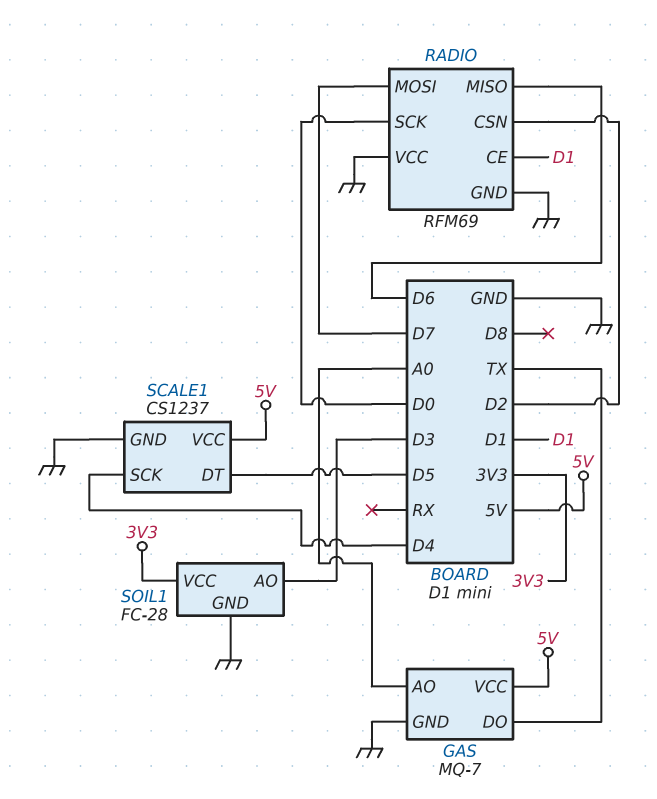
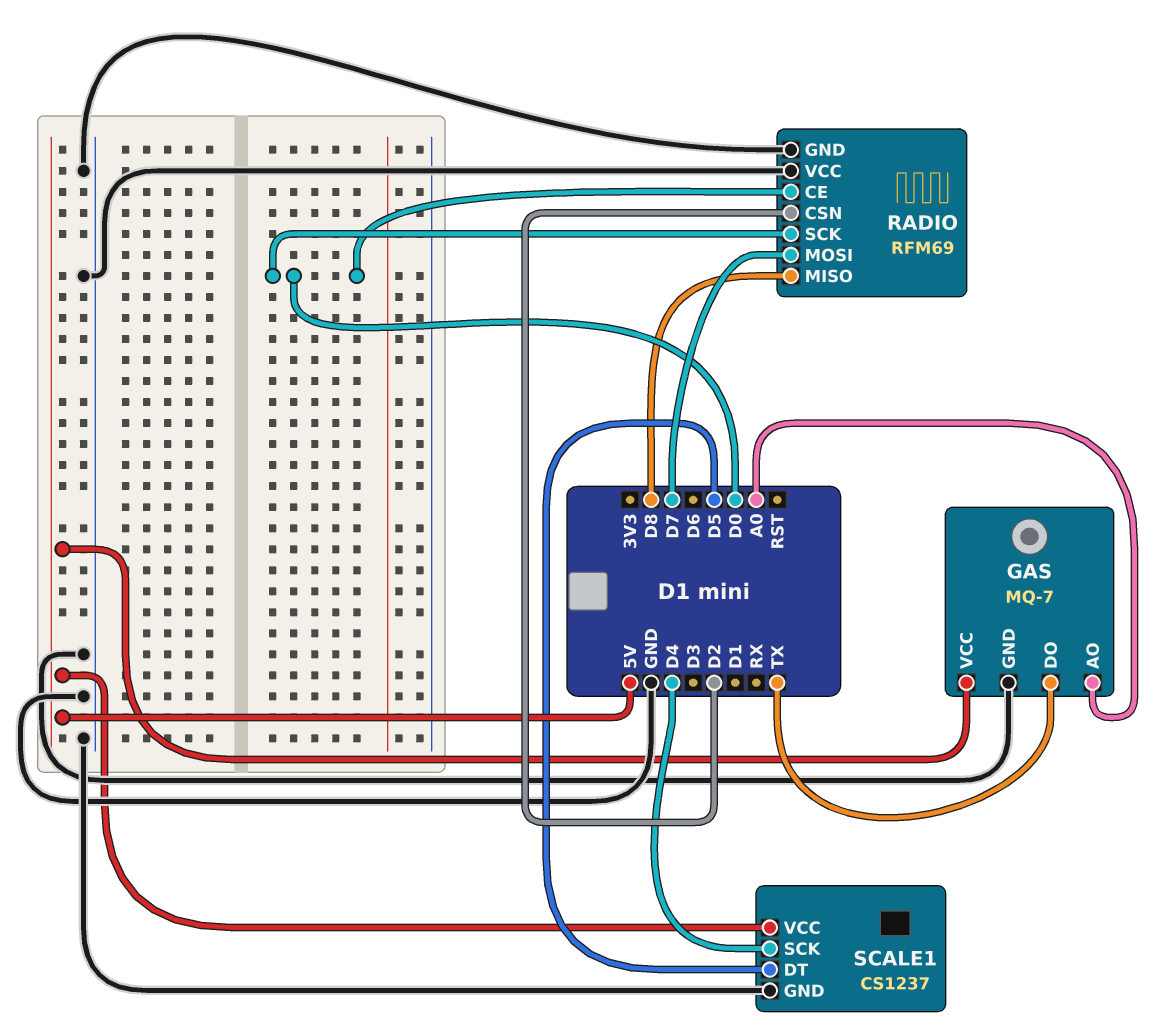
RADIO pin CE: D1 -> D0
RADIO pin MISO: D6 -> D8
SOIL1: FC-28 -> none
SOIL1 pin AO: D3 -> none
SOIL1 pin GND: GND -> none
SOIL1 pin VCC: 3V3 -> none

